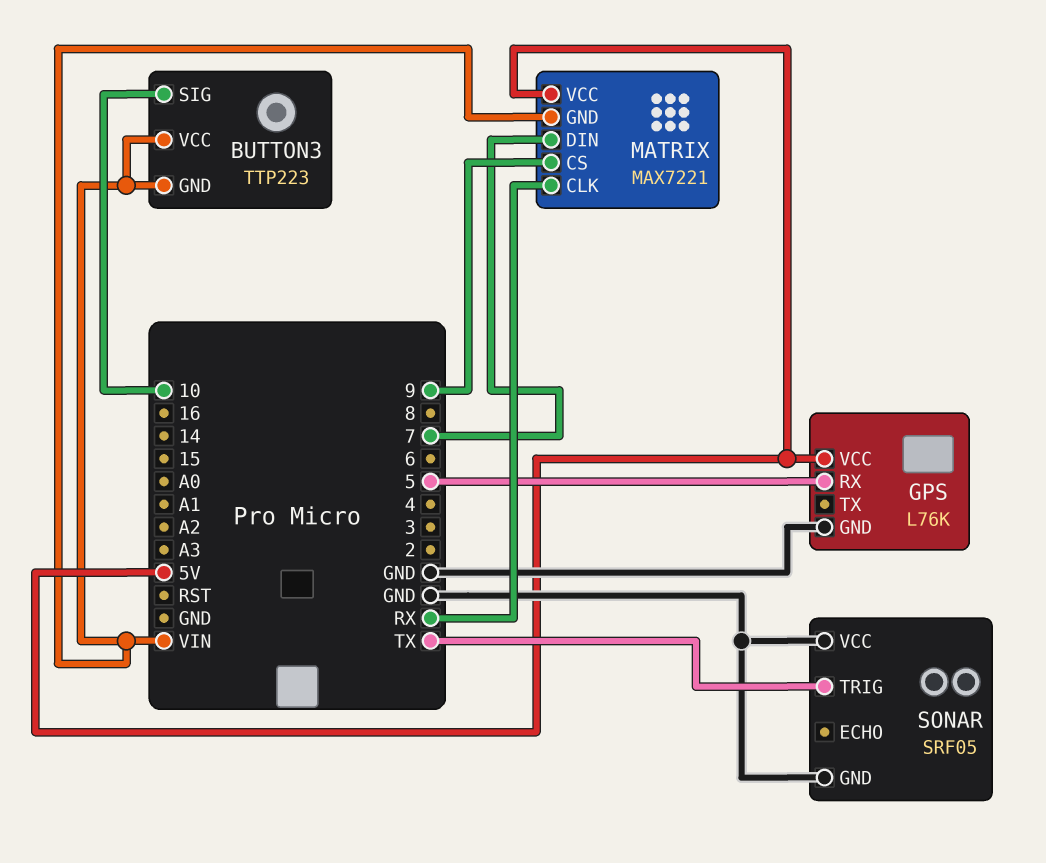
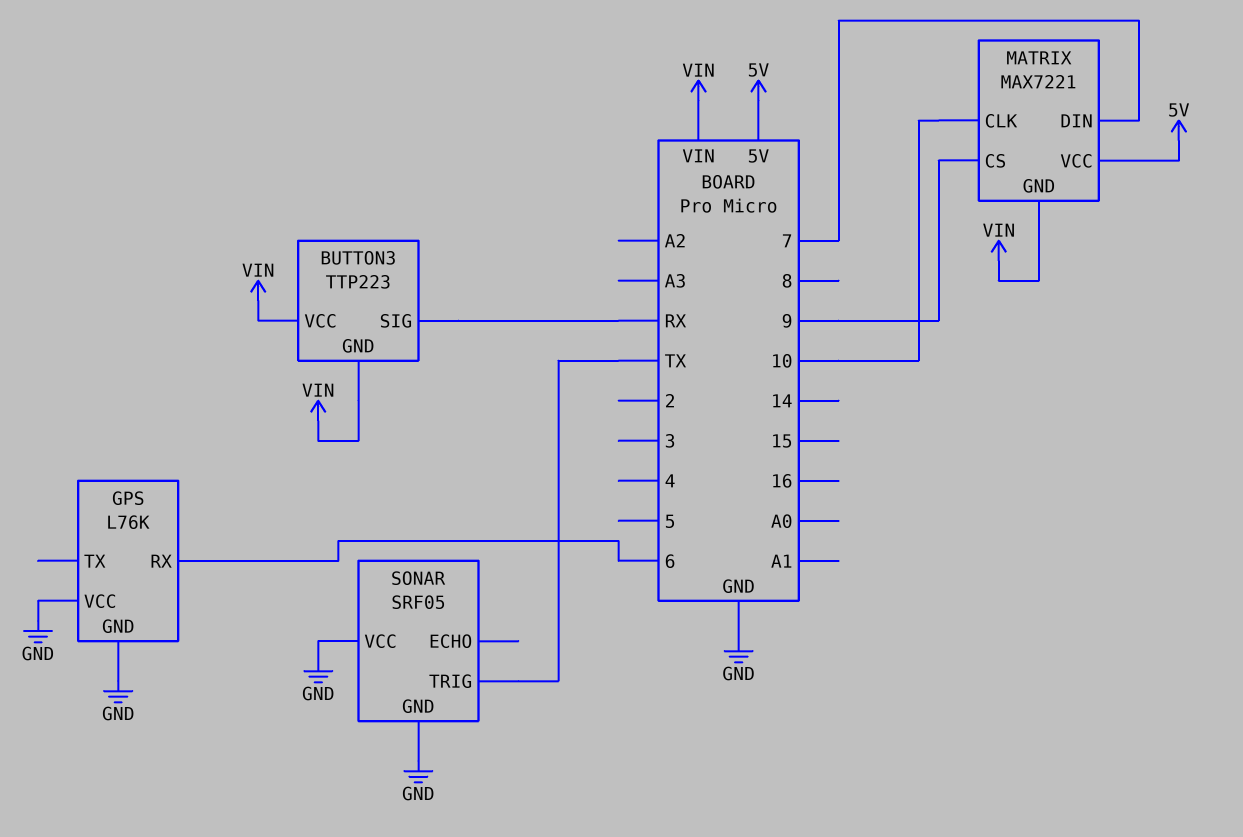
BUTTON3 pin SIG: 10 -> RX
GPS pin RX: 5 -> 6
GPS pin VCC: 5V -> GND
MATRIX pin CLK: RX -> 10

